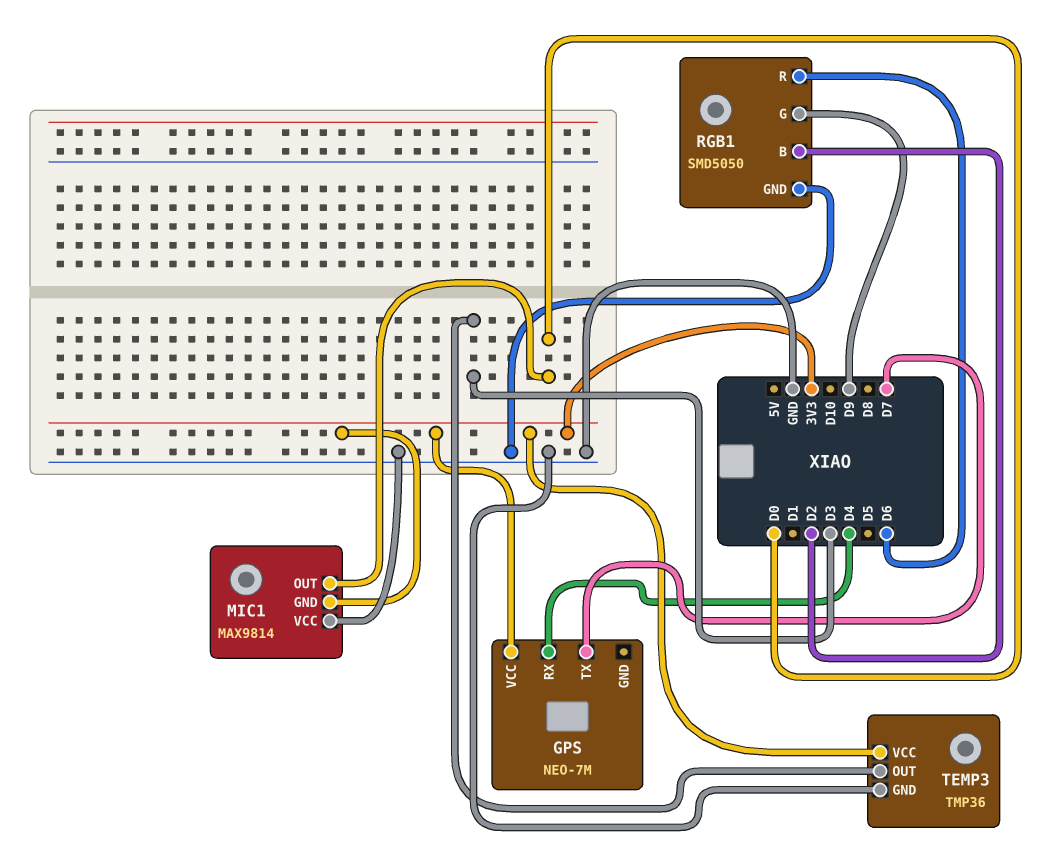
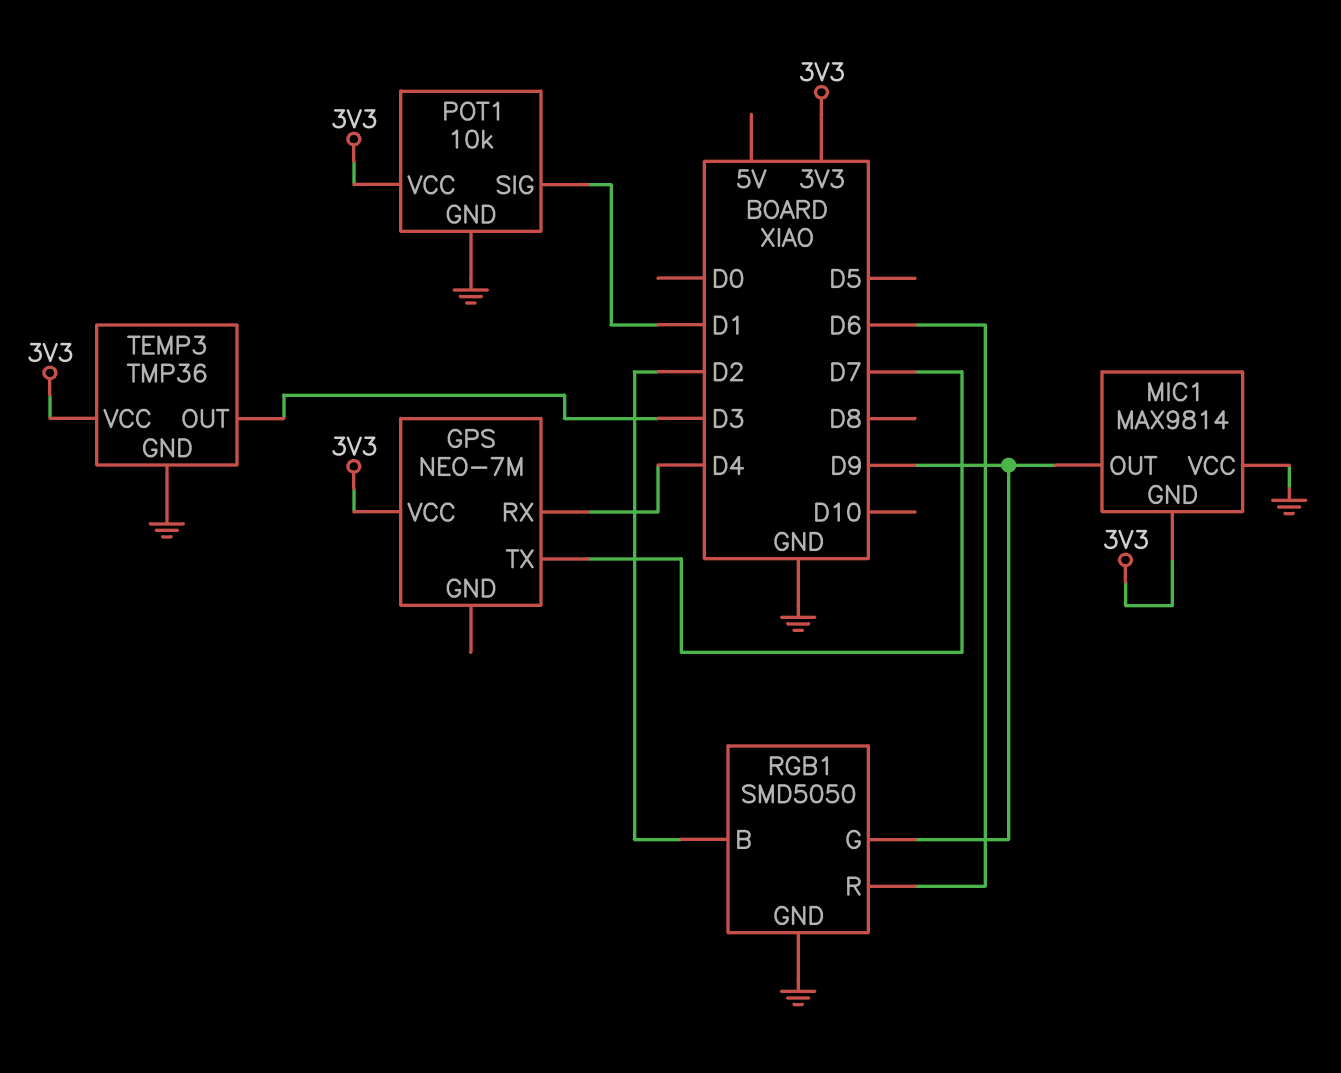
MIC1 pin OUT: D0 -> D9
POT1: none -> 10k
POT1 pin GND: none -> GND
POT1 pin SIG: none -> D1
POT1 pin VCC: none -> 3V3

